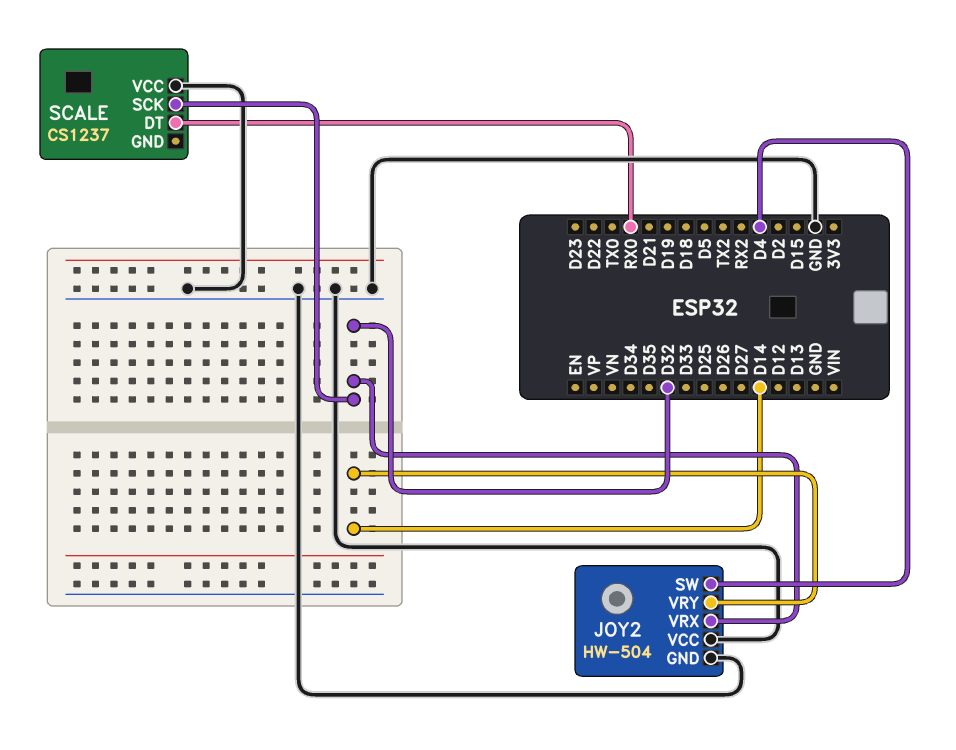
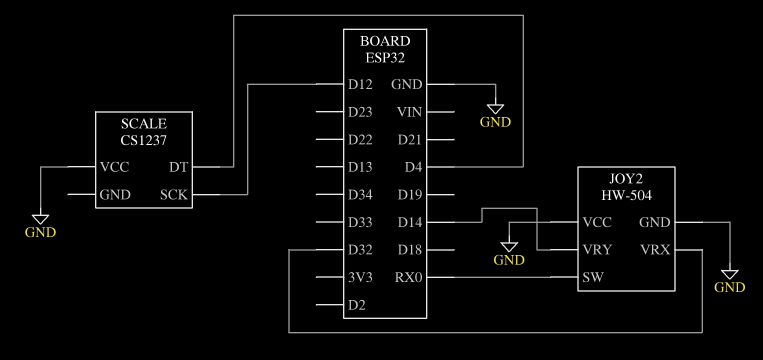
JOY2 pin SW: D4 -> RX0
SCALE pin DT: RX0 -> D4
SCALE pin SCK: D32 -> D12

